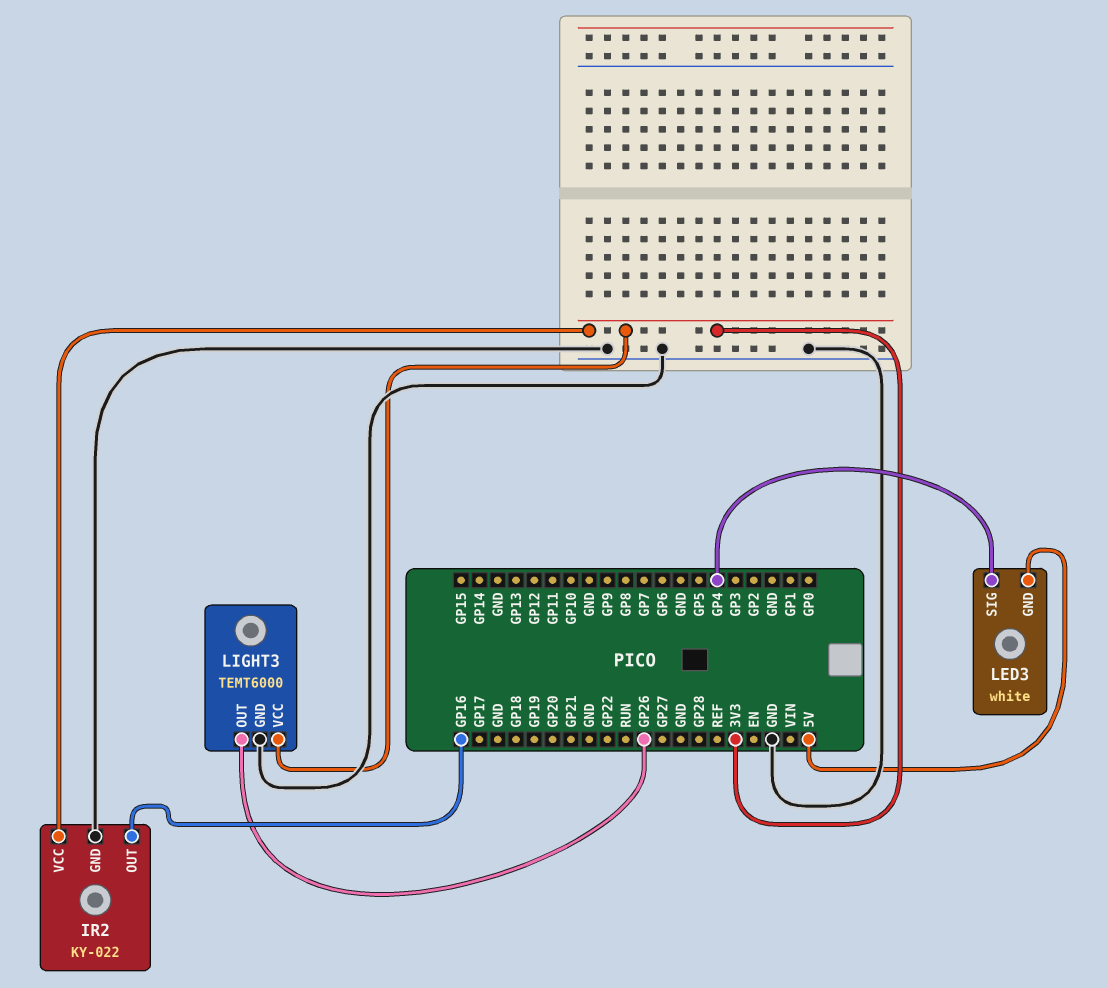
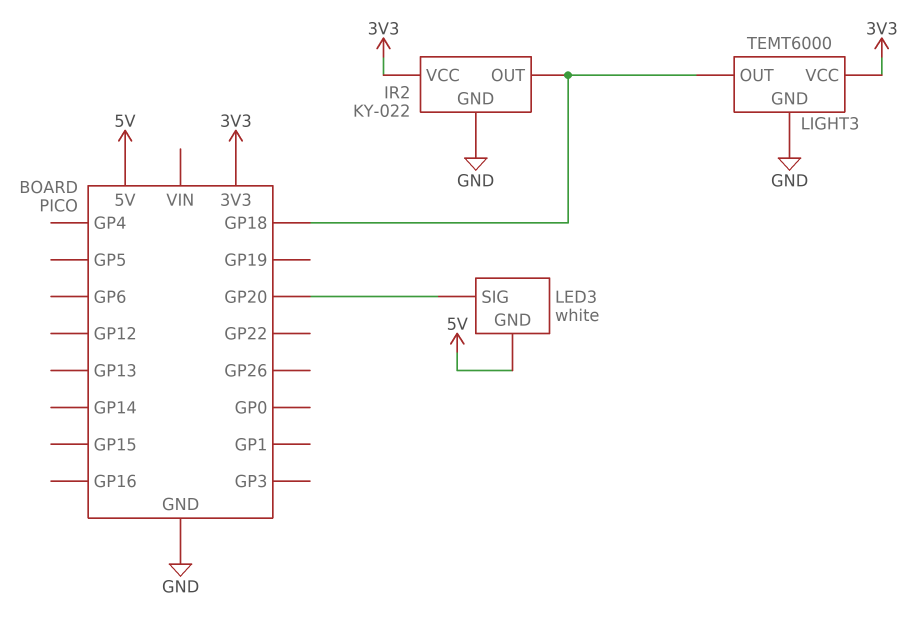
IR2 pin OUT: GP16 -> GP18
LED3 pin SIG: GP4 -> GP20
LIGHT3 pin OUT: GP26 -> GP18

